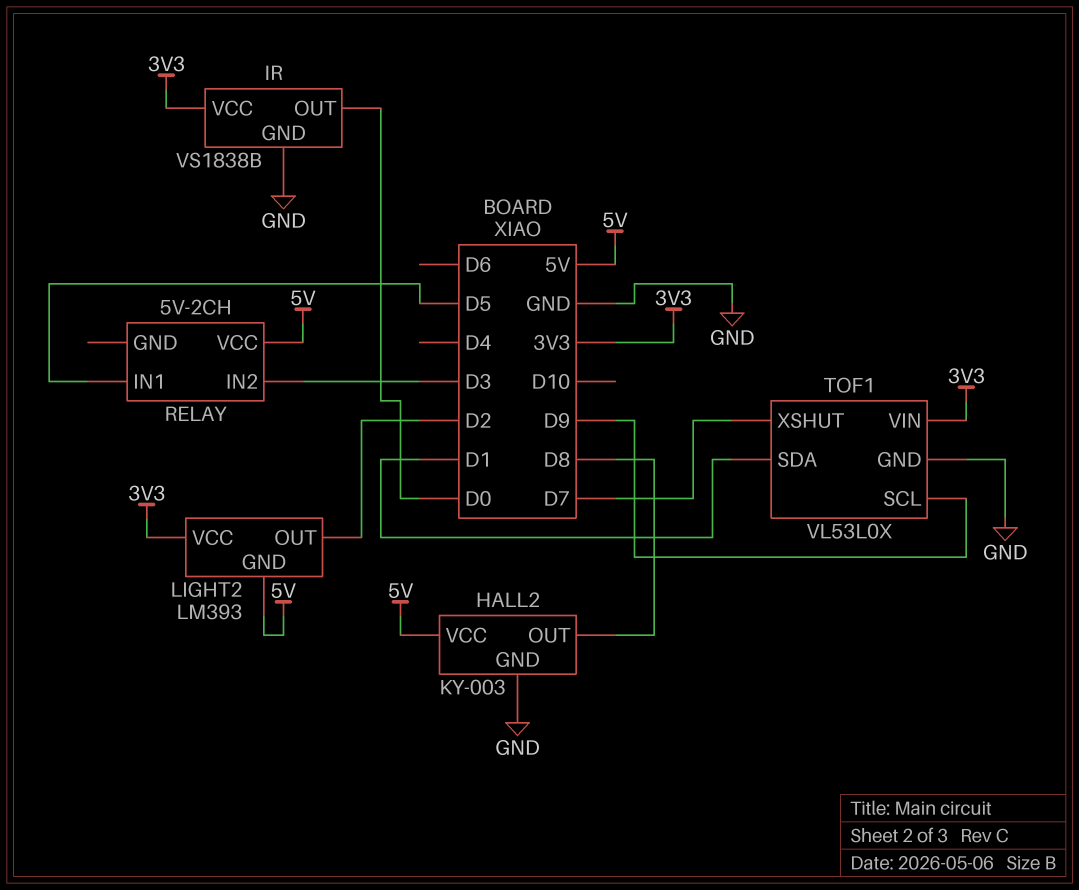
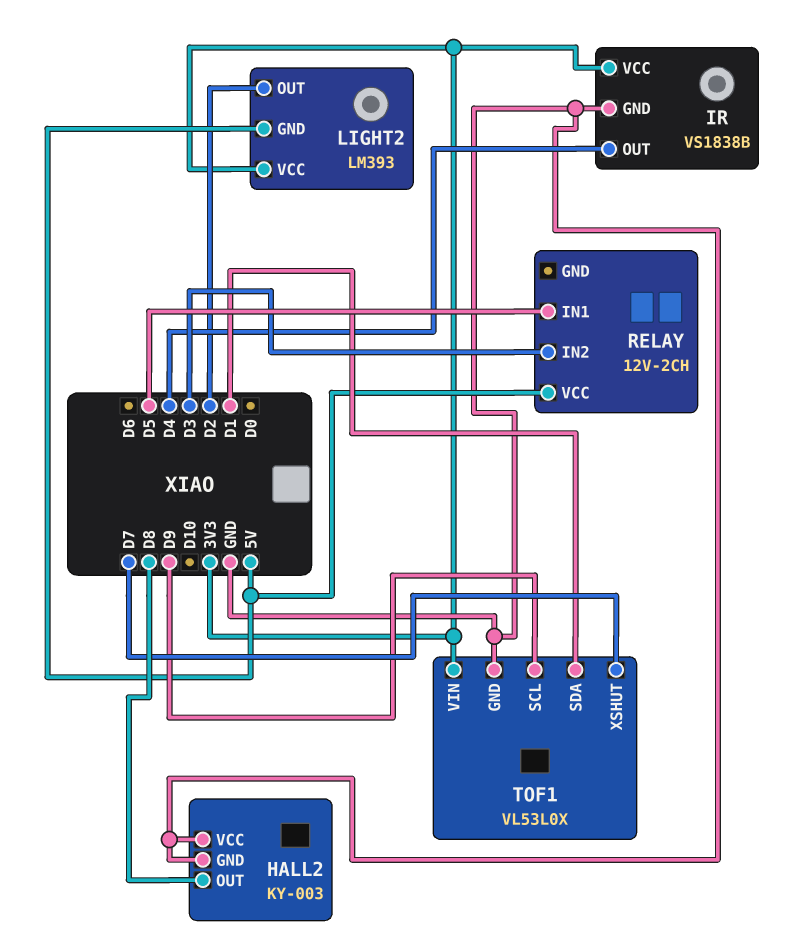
HALL2 pin VCC: 5V -> GND
IR pin OUT: D0 -> D4
RELAY: 5V-2CH -> 12V-2CH

